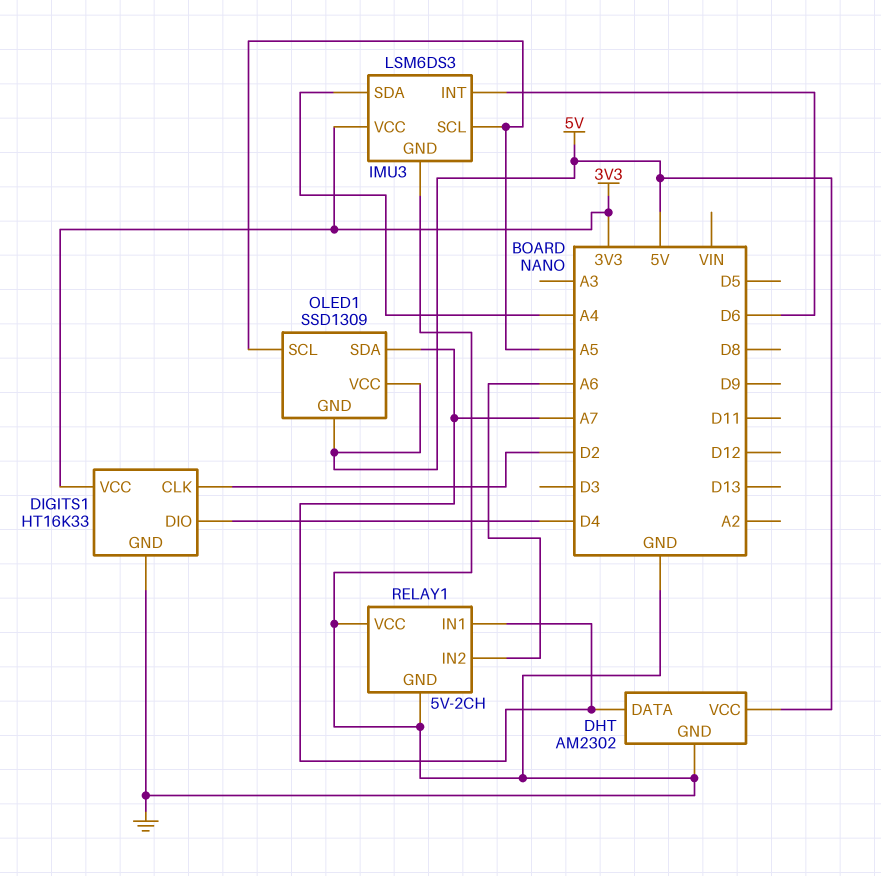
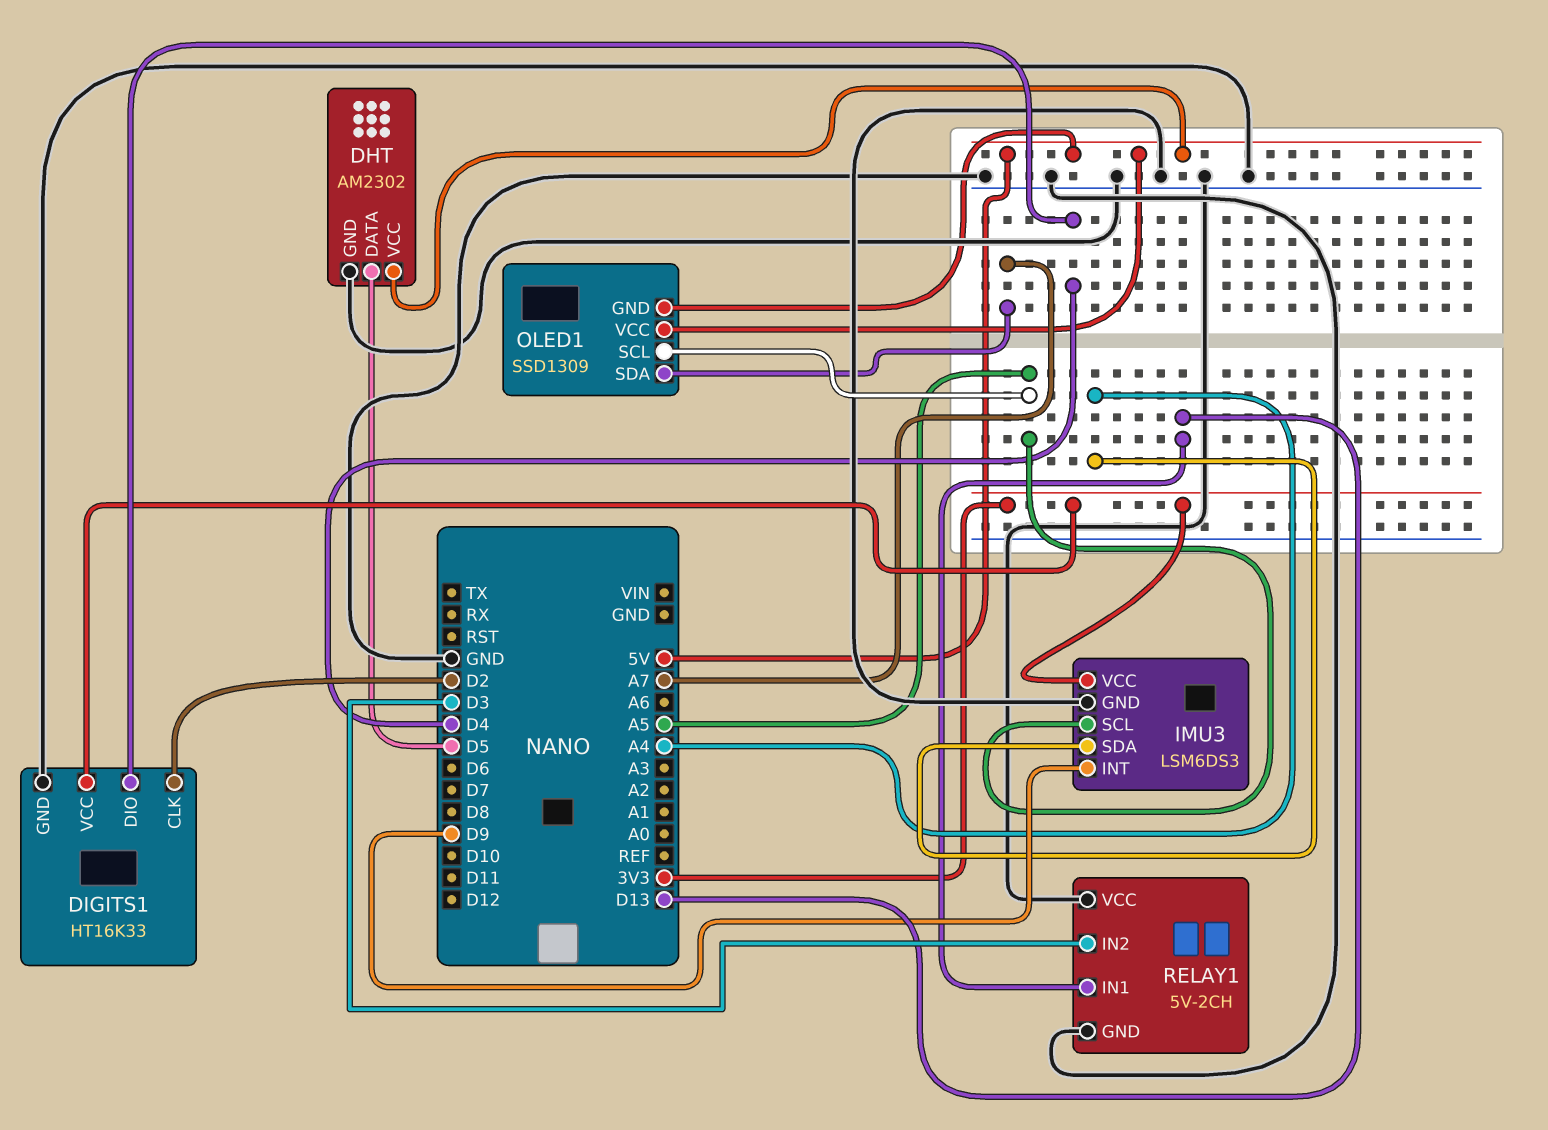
DHT pin DATA: A7 -> D5
IMU3 pin INT: D6 -> D9
RELAY1 pin IN1: A7 -> D13
RELAY1 pin IN2: A6 -> D3

